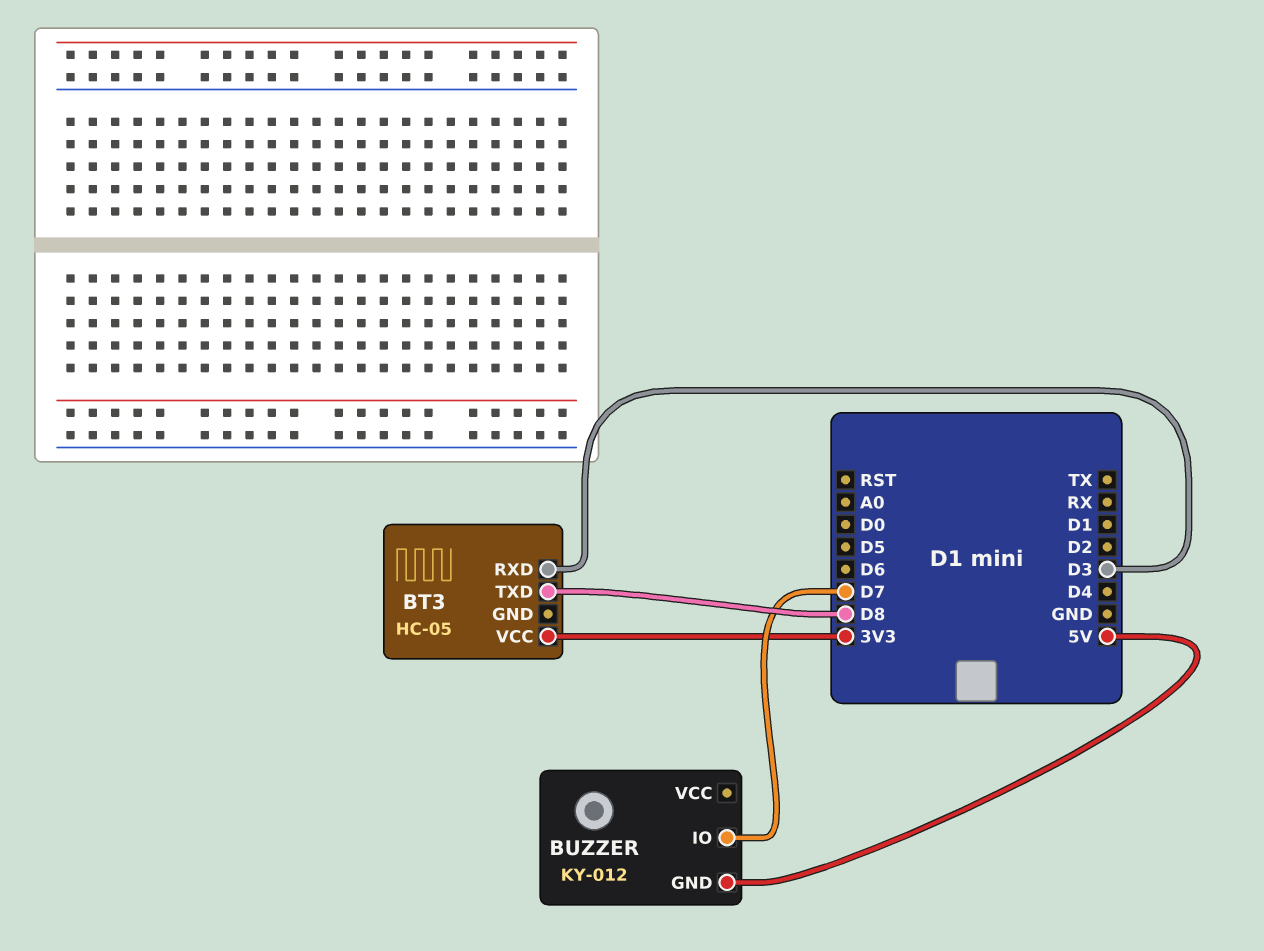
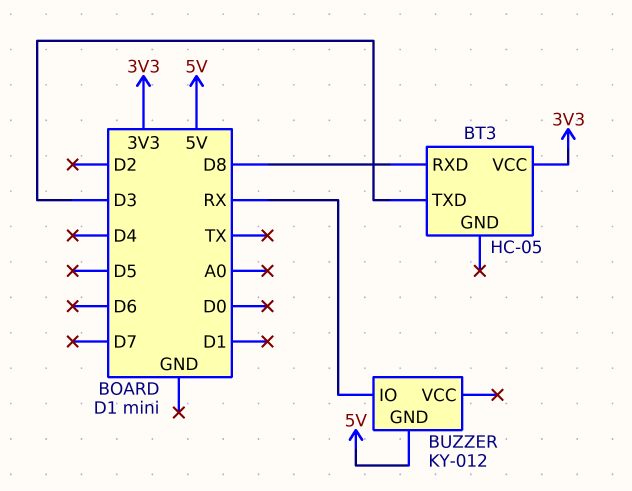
BT3 pin RXD: D3 -> D8
BT3 pin TXD: D8 -> D3
BUZZER pin IO: D7 -> RX

